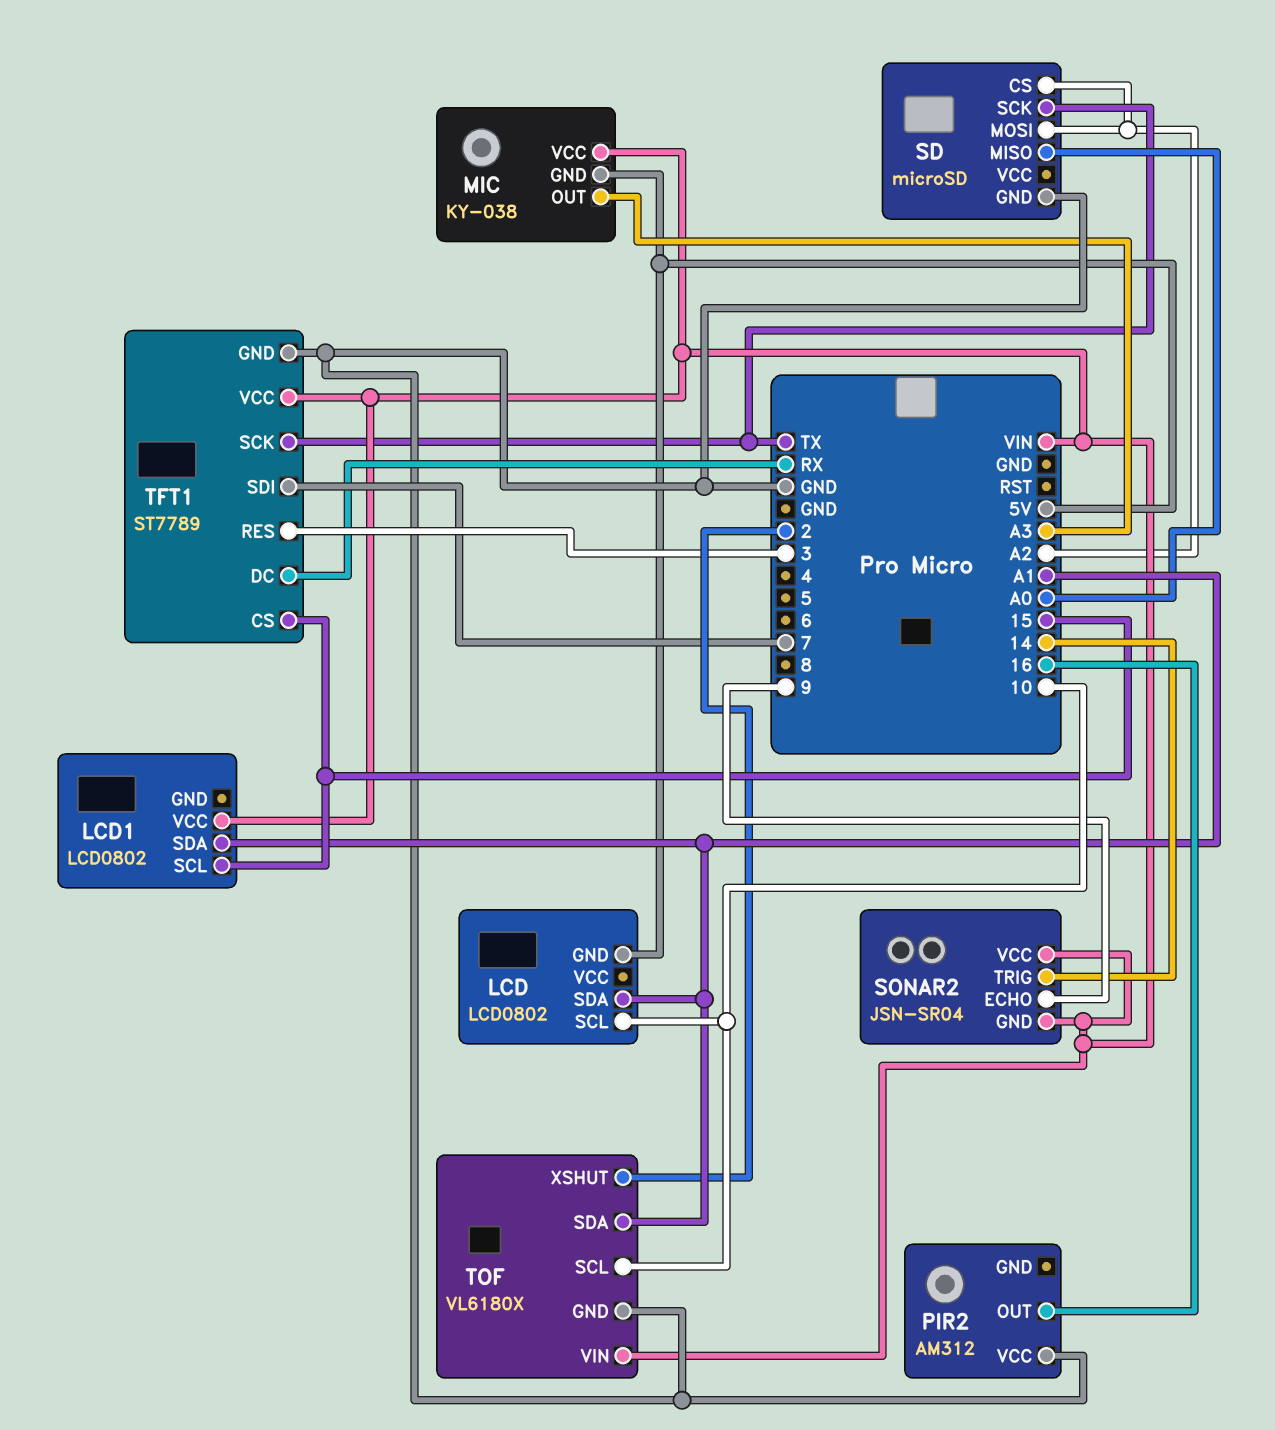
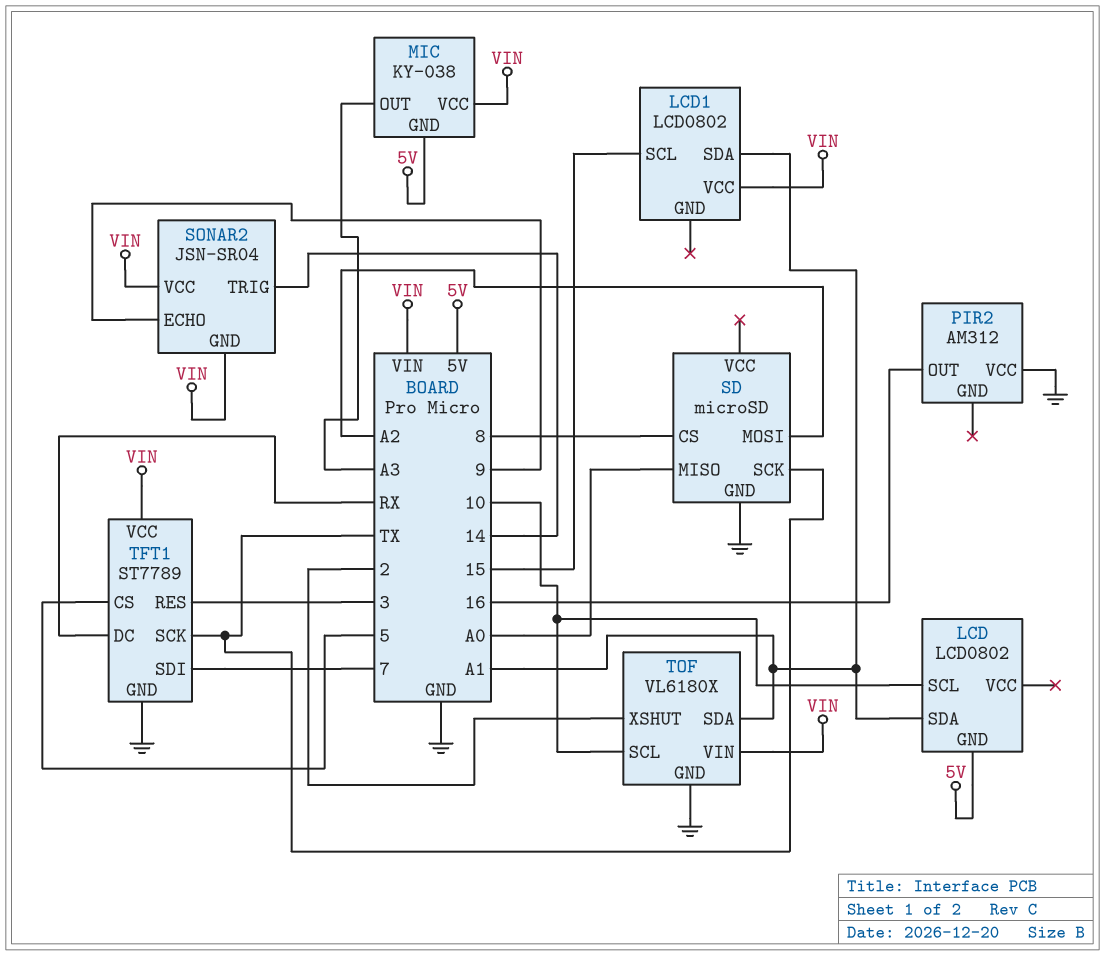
SD pin CS: A2 -> 8
TFT1 pin CS: 15 -> 5

